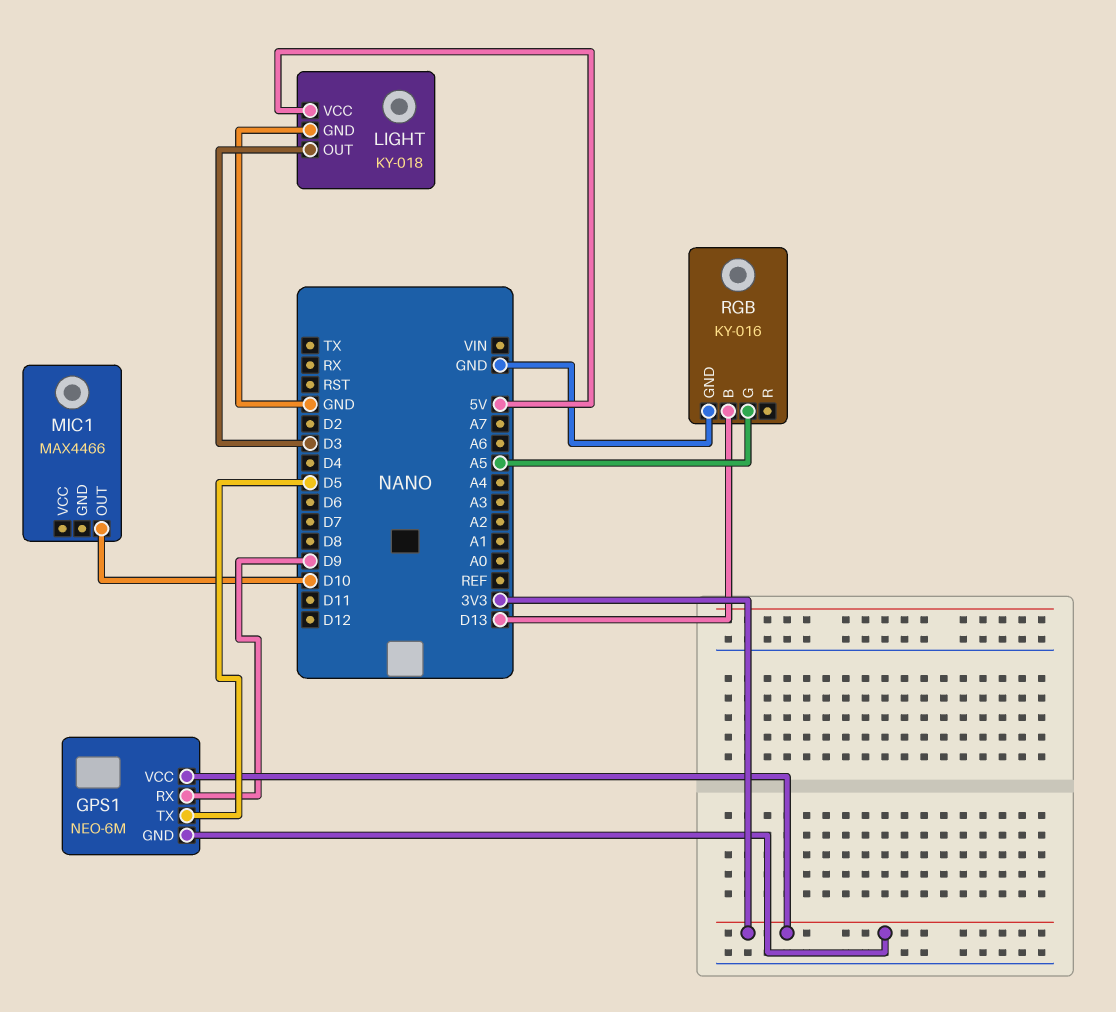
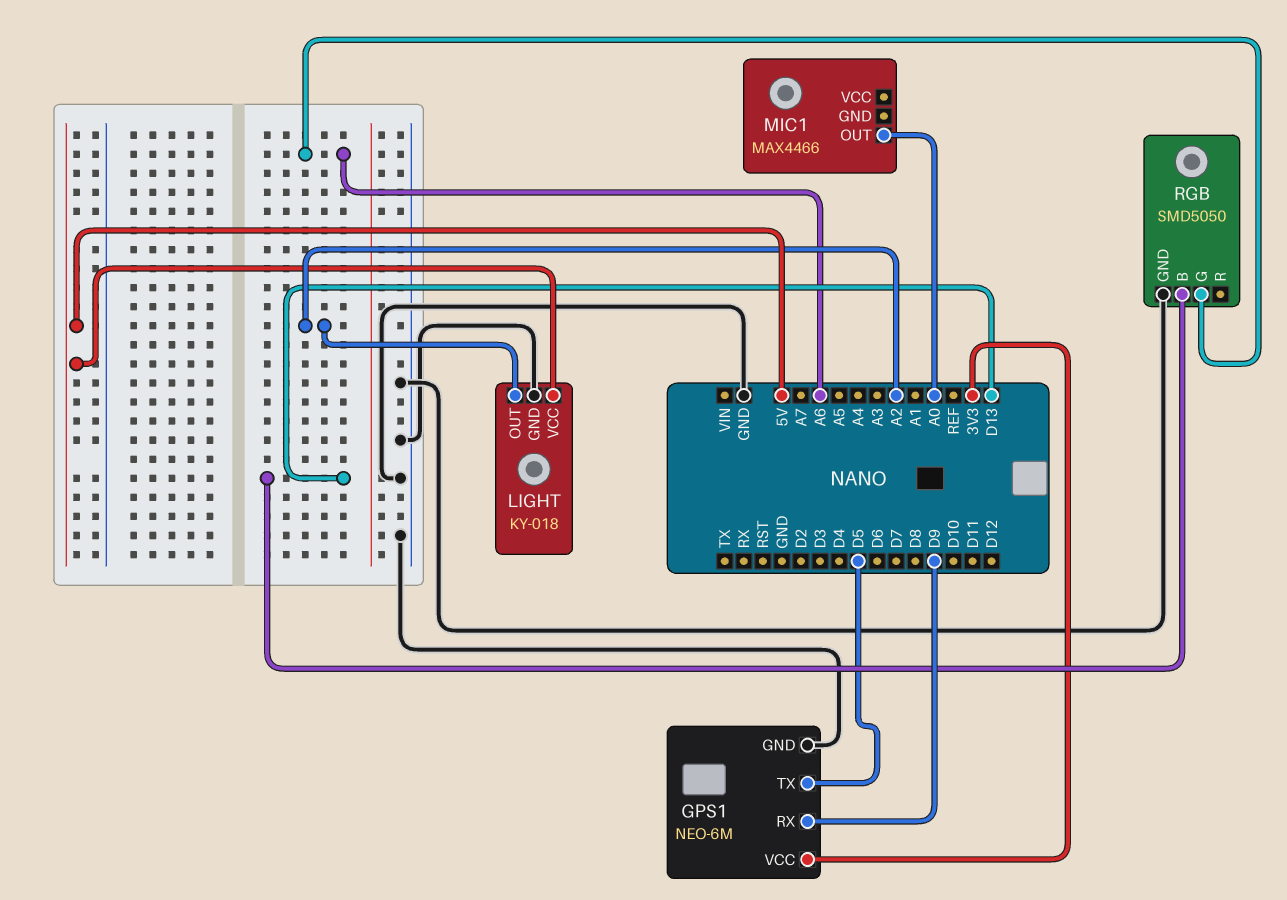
GPS1 pin GND: 3V3 -> GND
LIGHT pin OUT: D3 -> A2
MIC1 pin OUT: D10 -> A0
RGB: KY-016 -> SMD5050
RGB pin G: A5 -> A6

